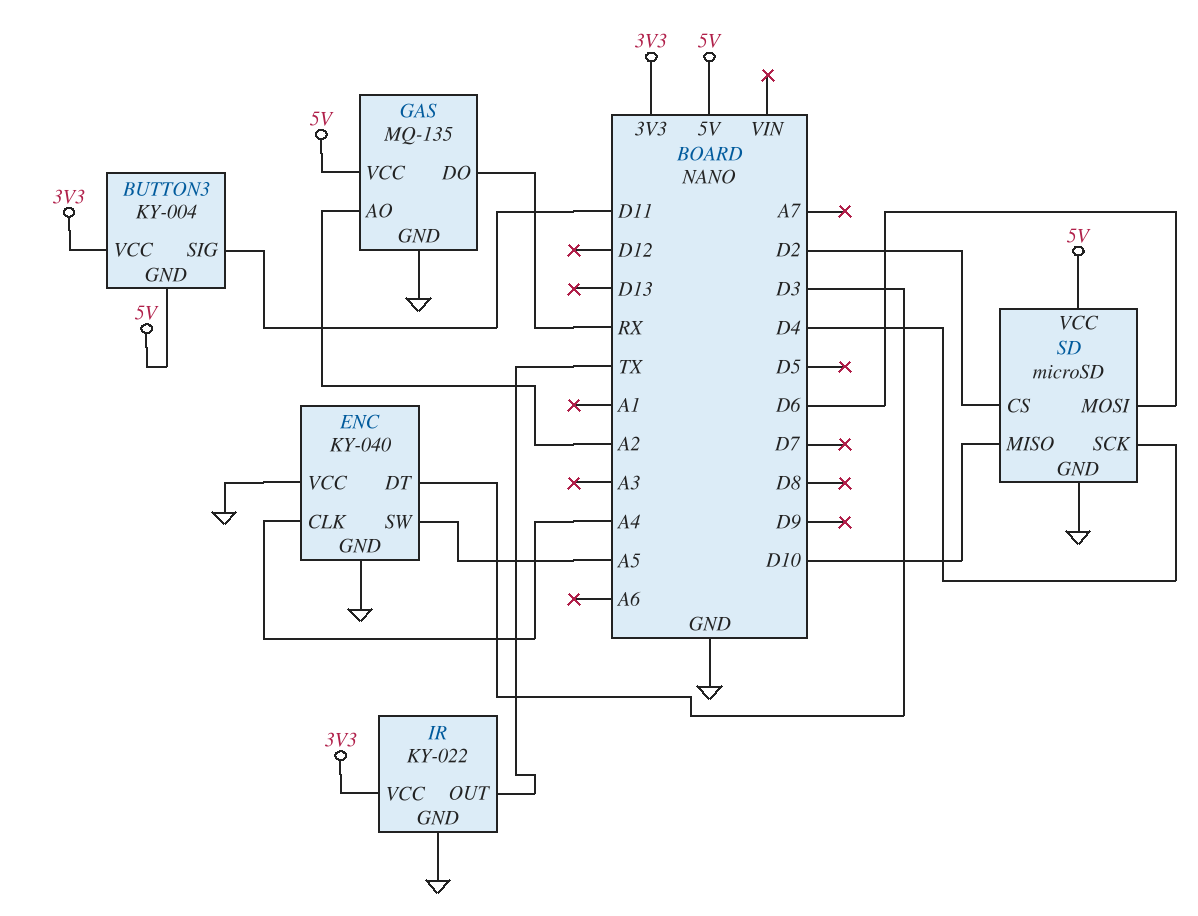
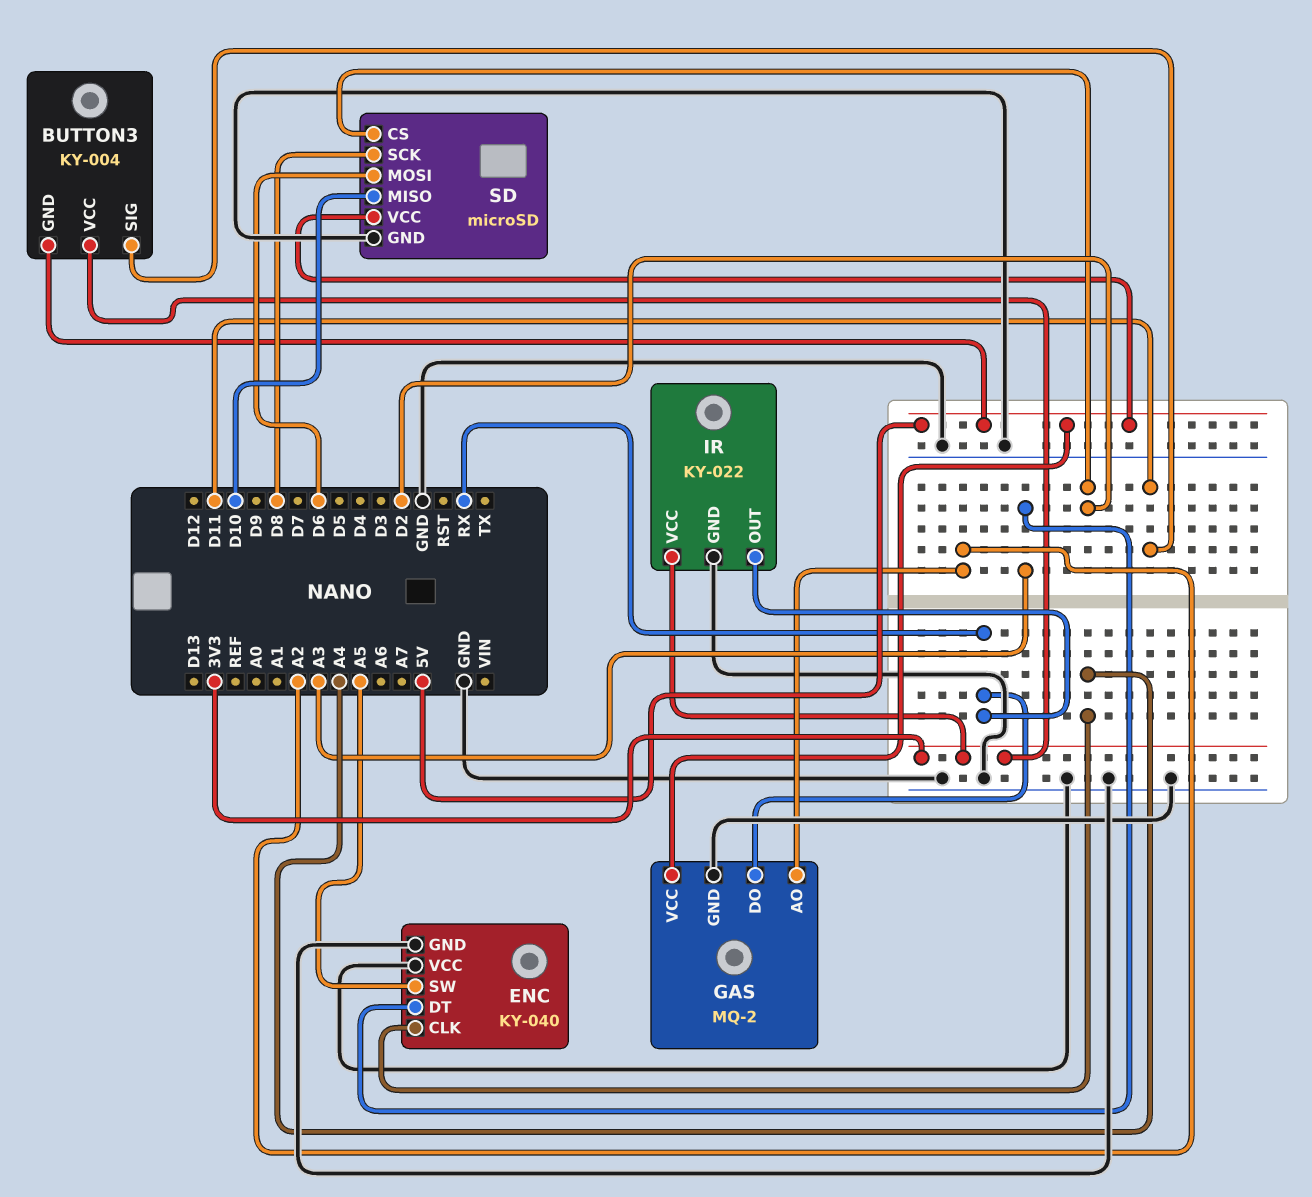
ENC pin DT: D3 -> A3
GAS: MQ-135 -> MQ-2
IR pin OUT: TX -> RX
SD pin SCK: D4 -> D8

